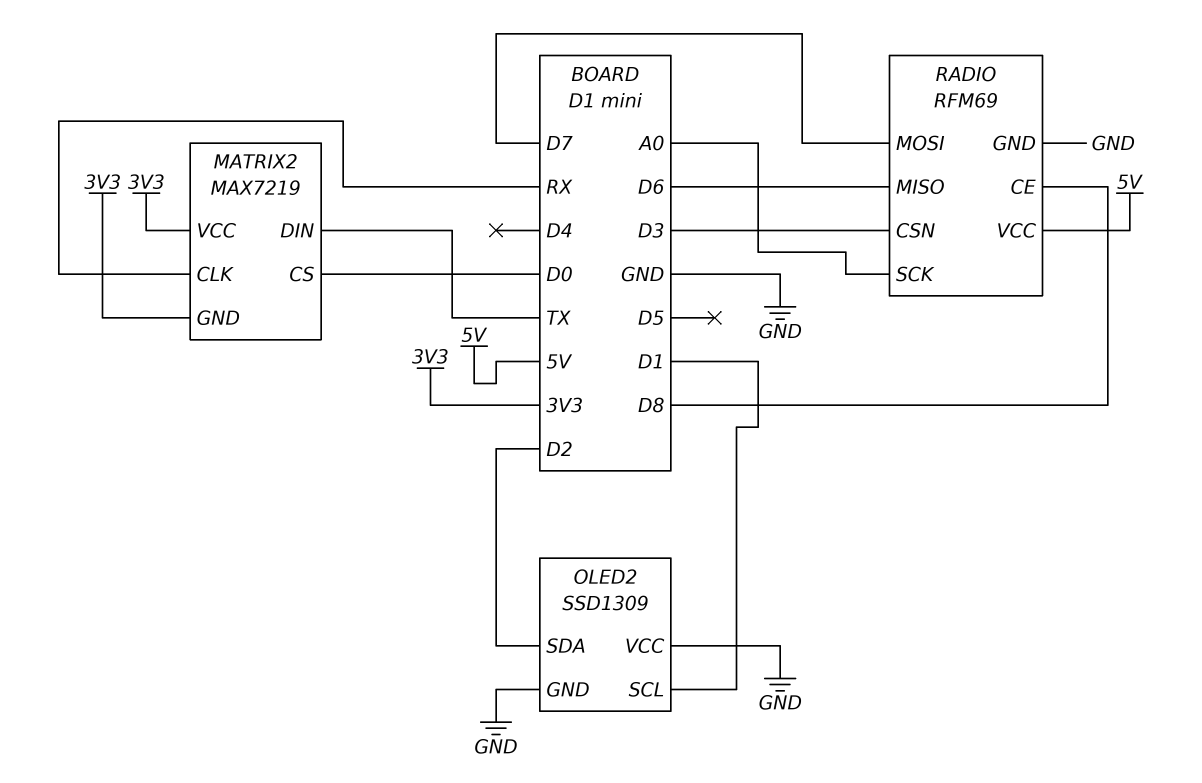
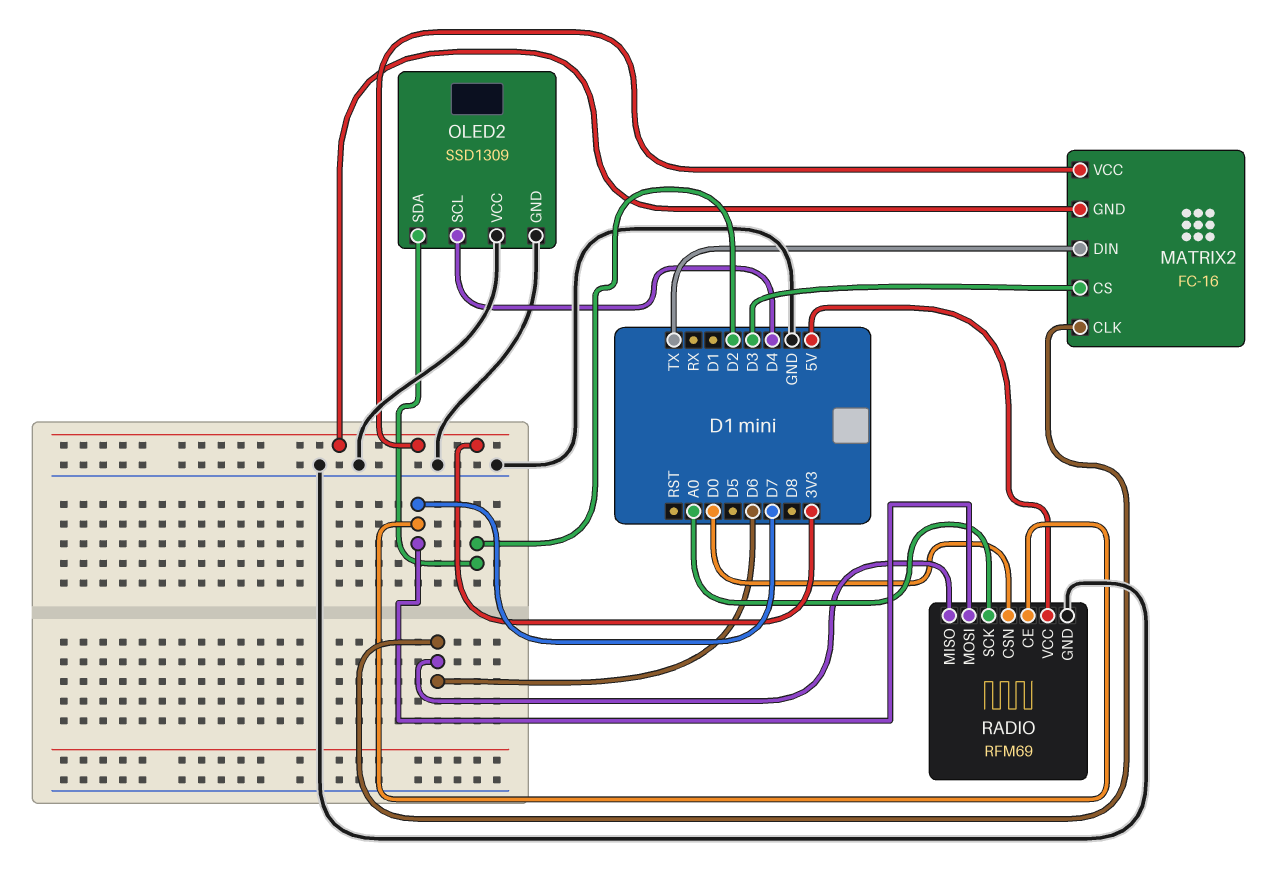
MATRIX2: MAX7219 -> FC-16
MATRIX2 pin CLK: RX -> D6
MATRIX2 pin CS: D0 -> D3
OLED2 pin SCL: D1 -> D4
RADIO pin CE: D8 -> D7
RADIO pin CSN: D3 -> D0

